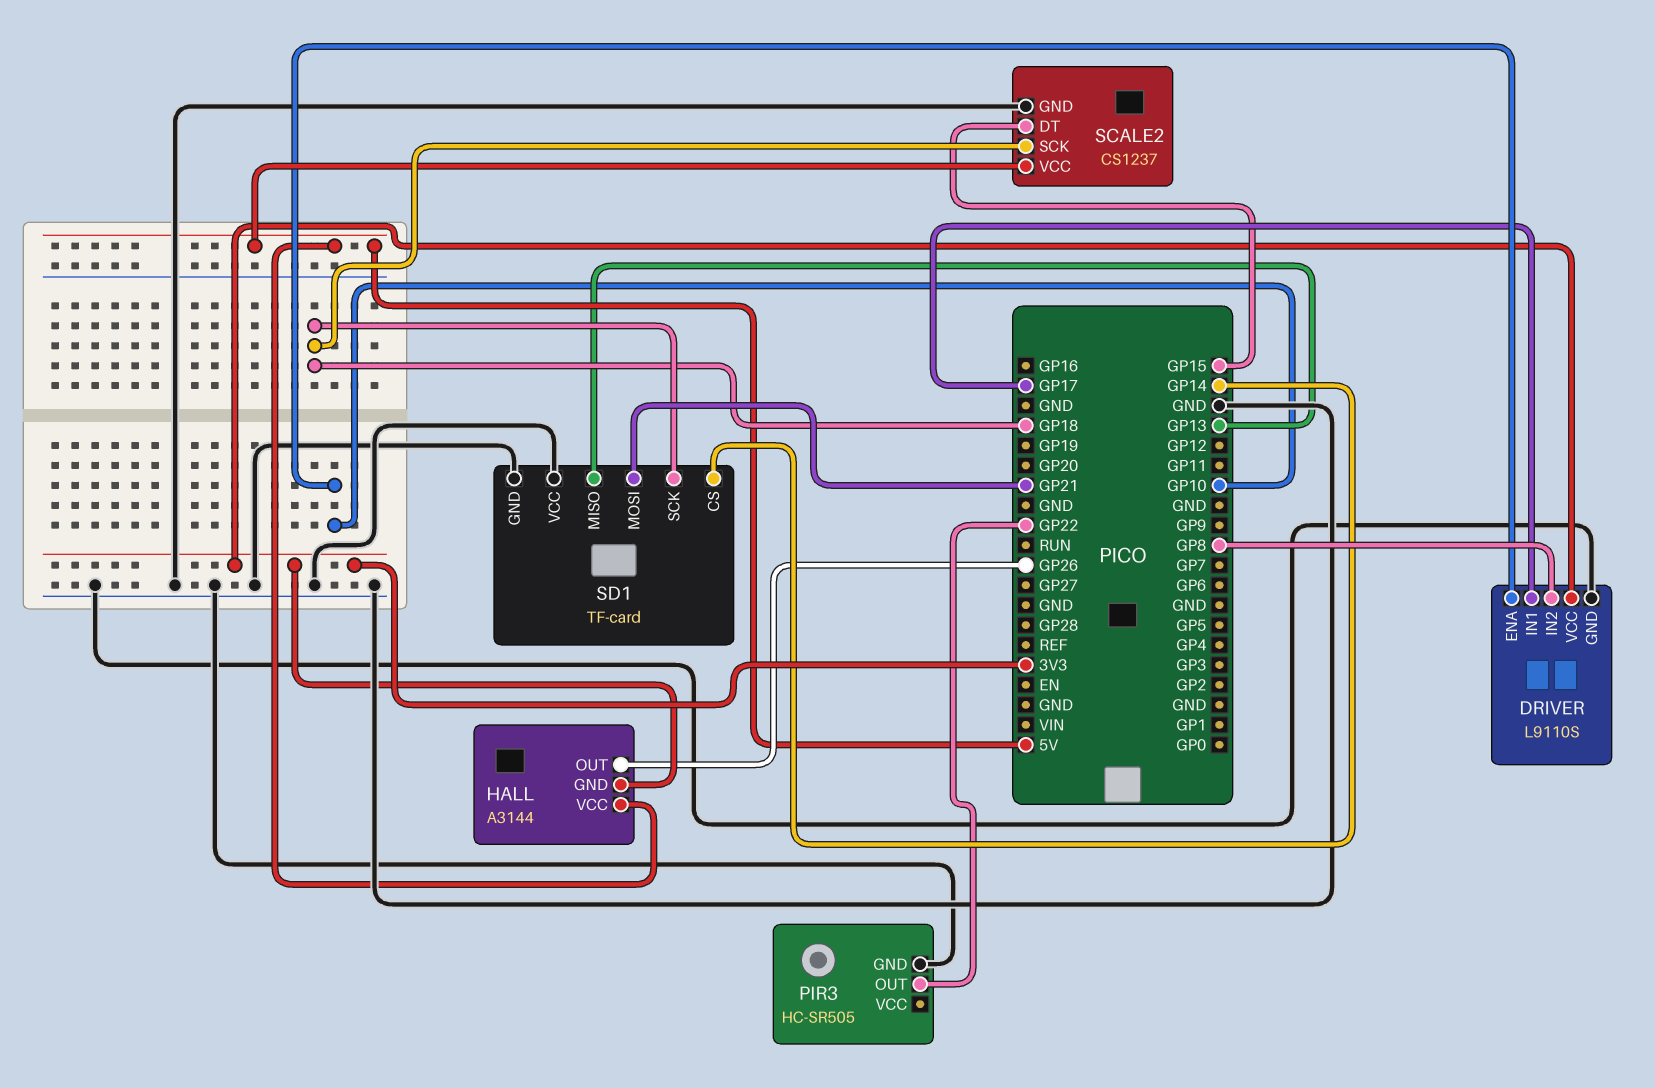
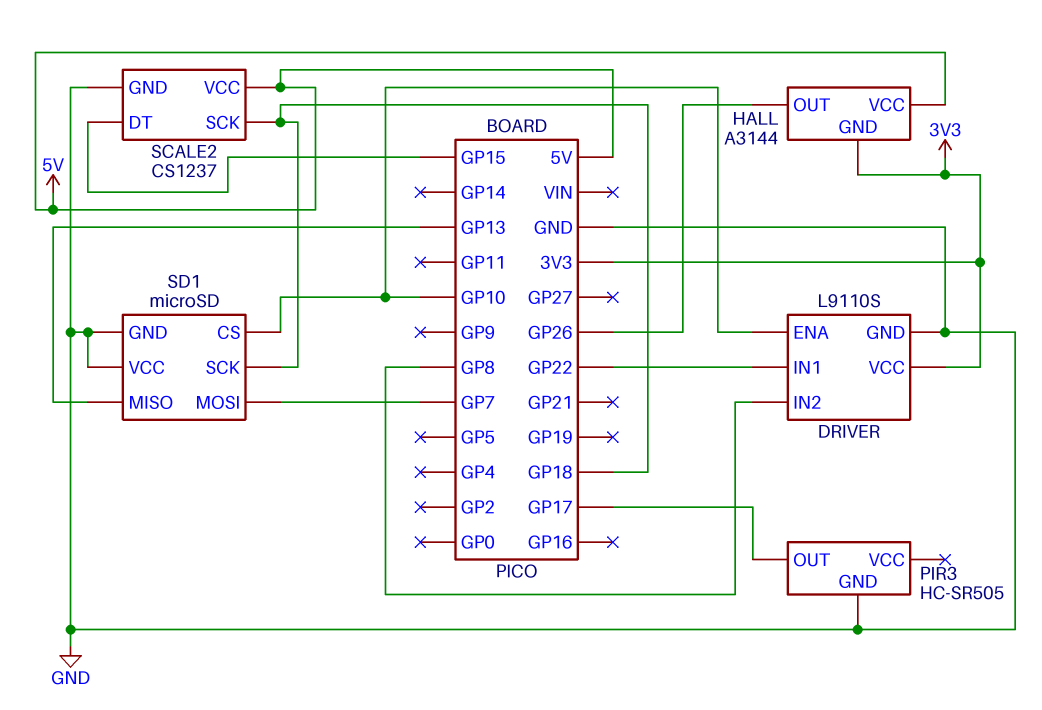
DRIVER pin IN1: GP17 -> GP22
PIR3 pin OUT: GP22 -> GP17
SD1: TF-card -> microSD
SD1 pin CS: GP14 -> GP10
SD1 pin MOSI: GP21 -> GP7

